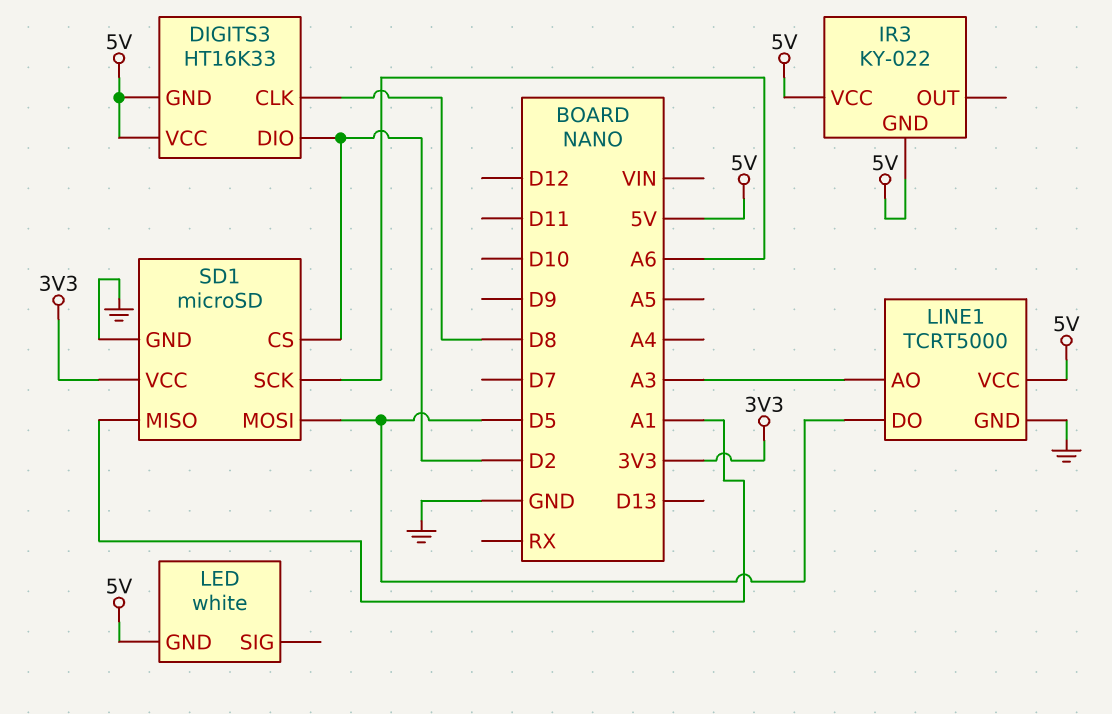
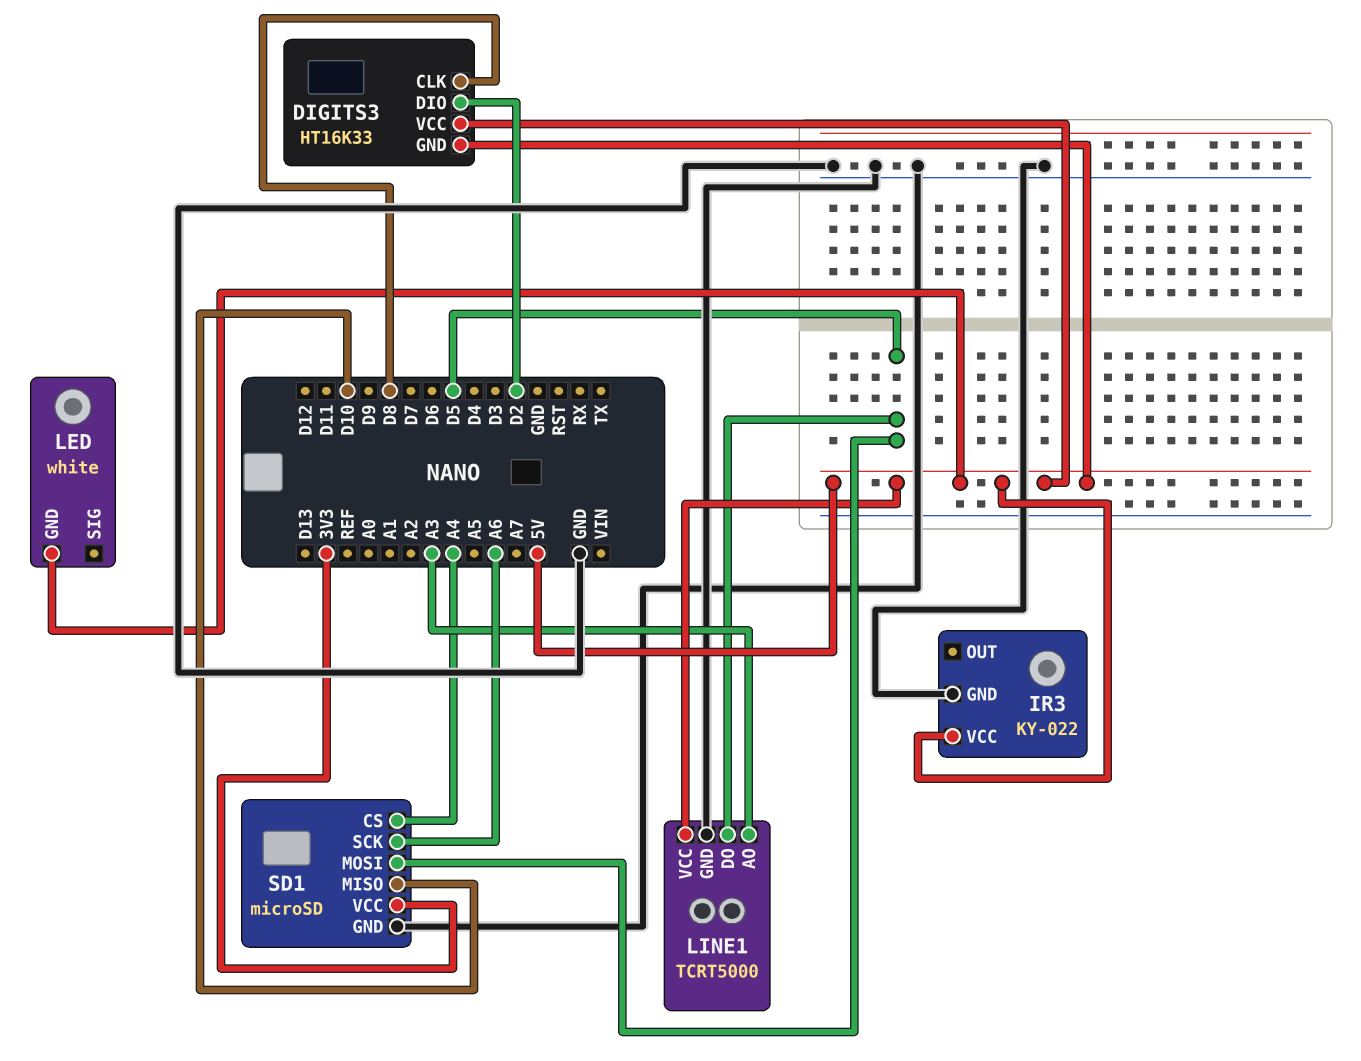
IR3 pin GND: 5V -> GND
SD1 pin CS: D2 -> A4
SD1 pin MISO: A1 -> D10

